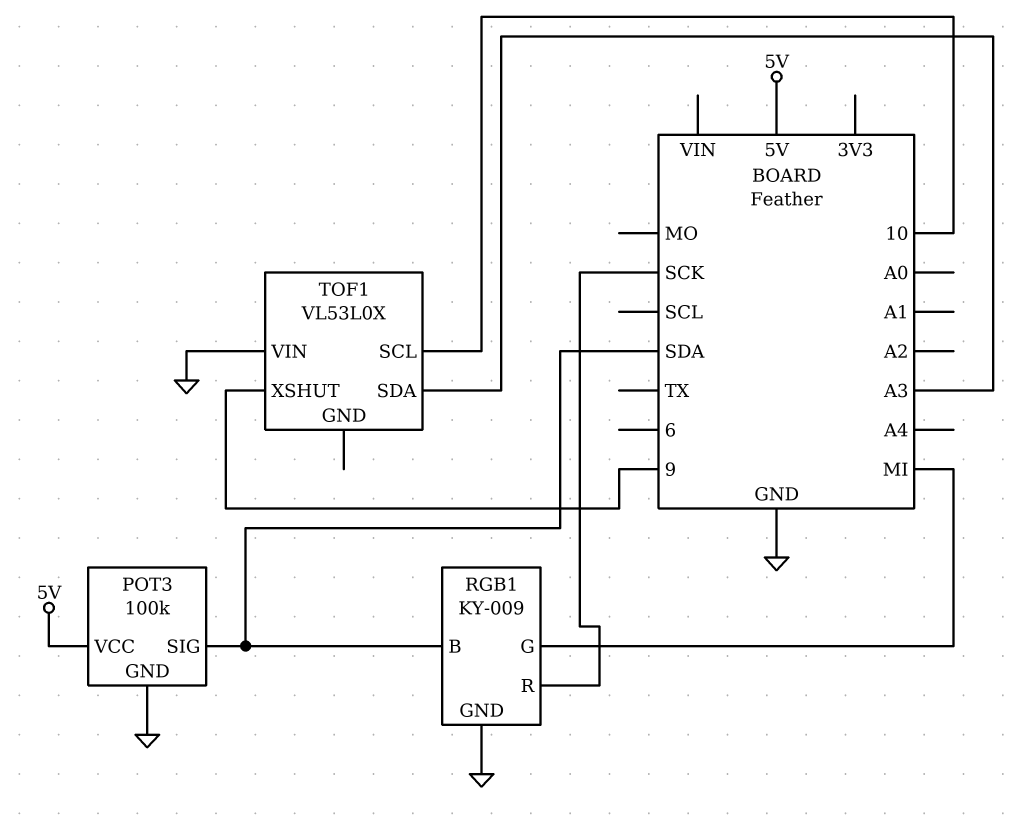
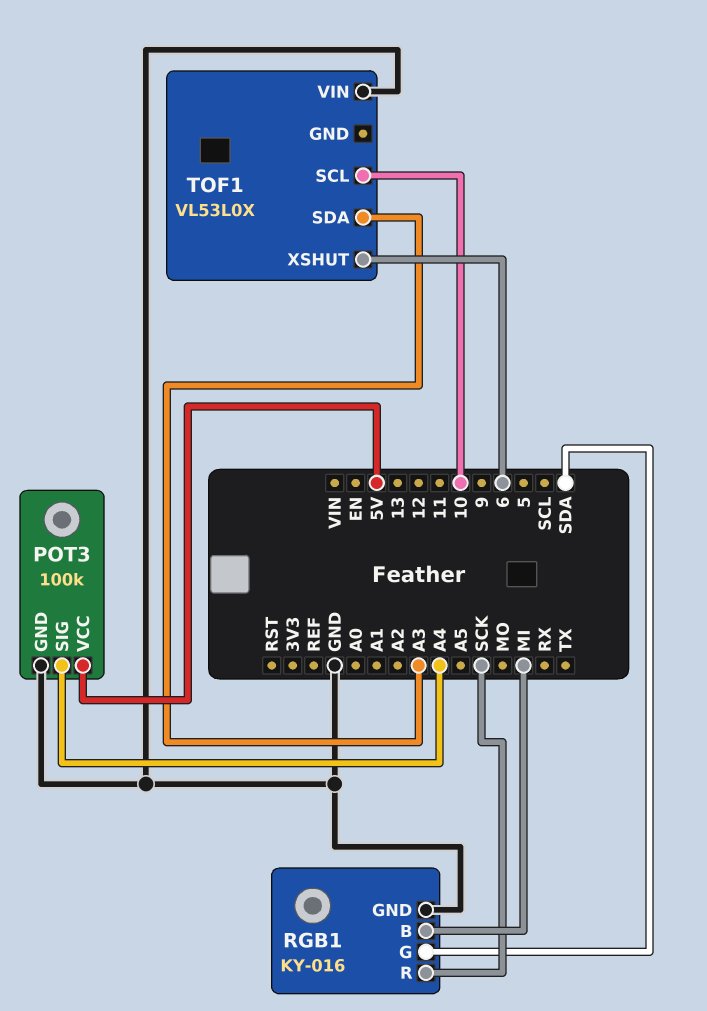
POT3 pin SIG: SDA -> A4
RGB1: KY-009 -> KY-016
RGB1 pin B: SDA -> MI
RGB1 pin G: MI -> SDA
TOF1 pin XSHUT: 9 -> 6

